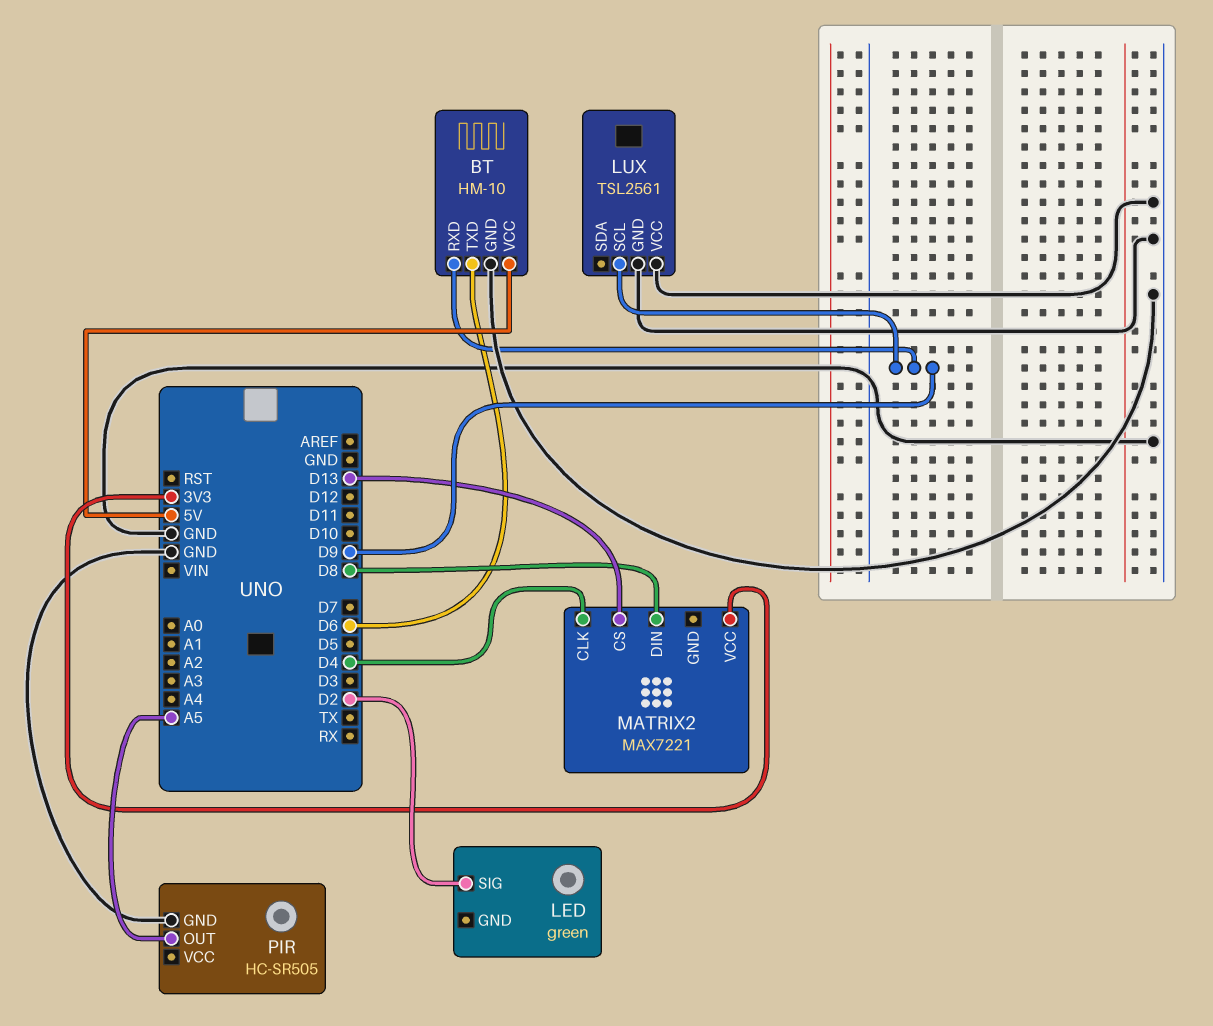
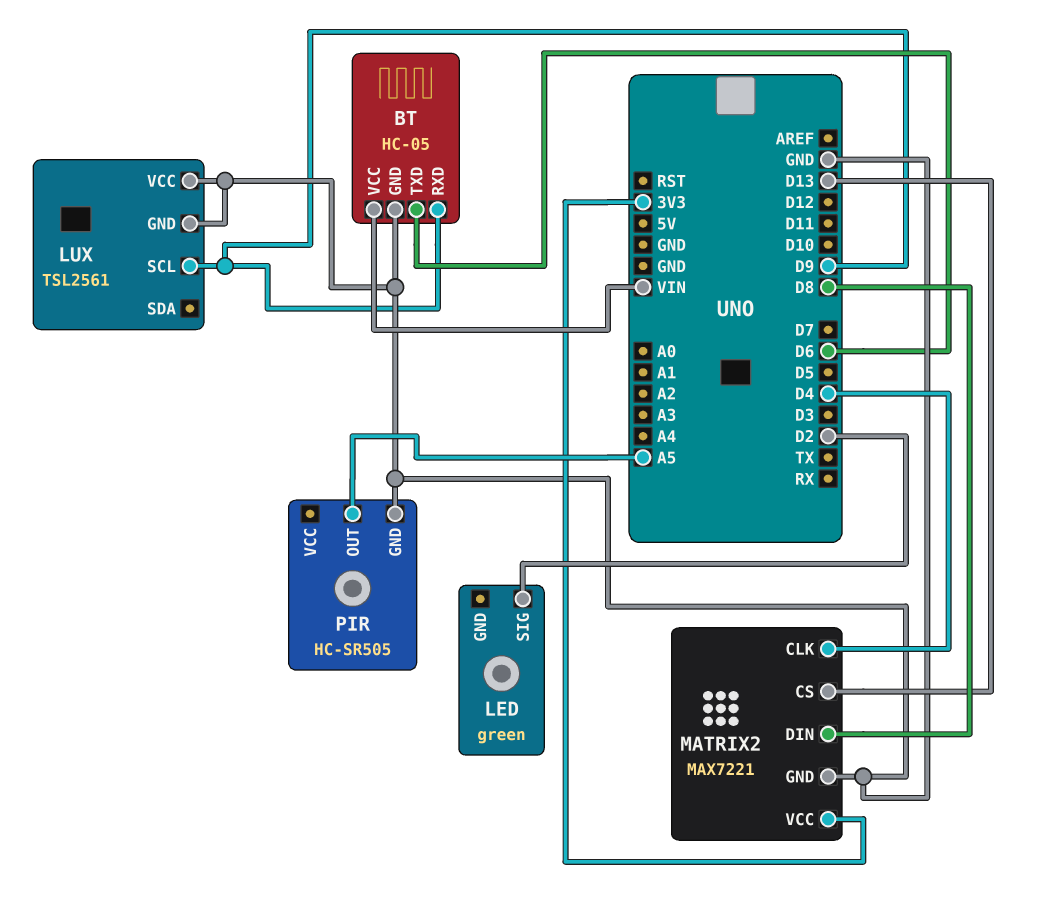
BT: HM-10 -> HC-05
BT pin VCC: 5V -> VIN
MATRIX2 pin GND: none -> GND

